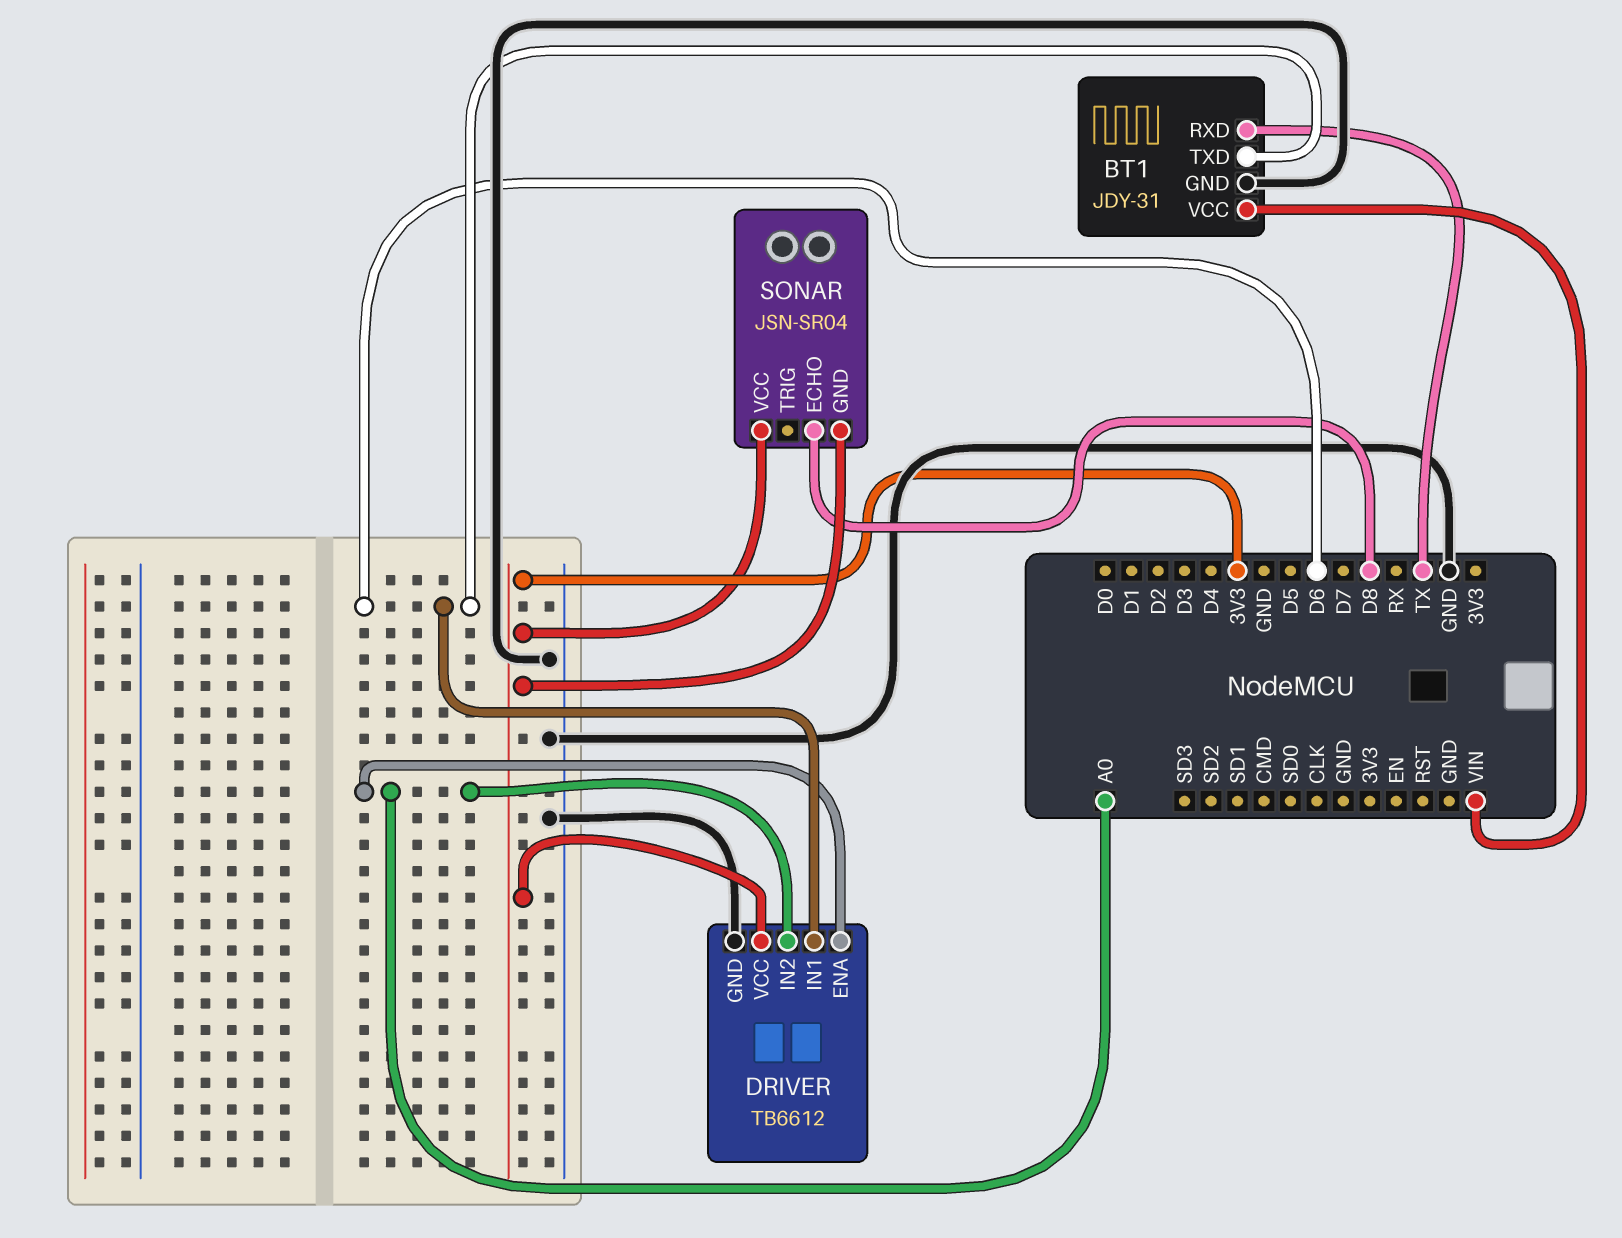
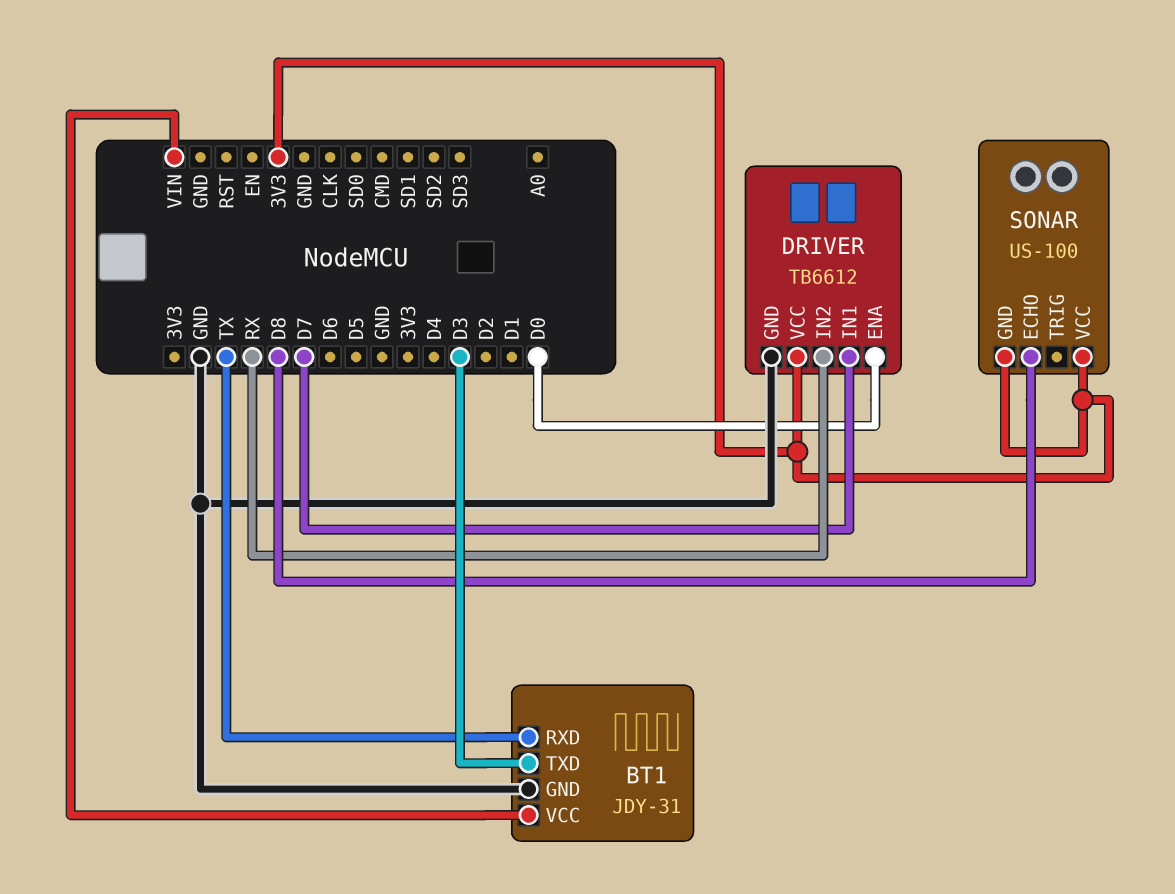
BT1 pin TXD: D6 -> D3
DRIVER pin ENA: A0 -> D0
DRIVER pin IN1: D6 -> D7
DRIVER pin IN2: A0 -> RX
SONAR: JSN-SR04 -> US-100

